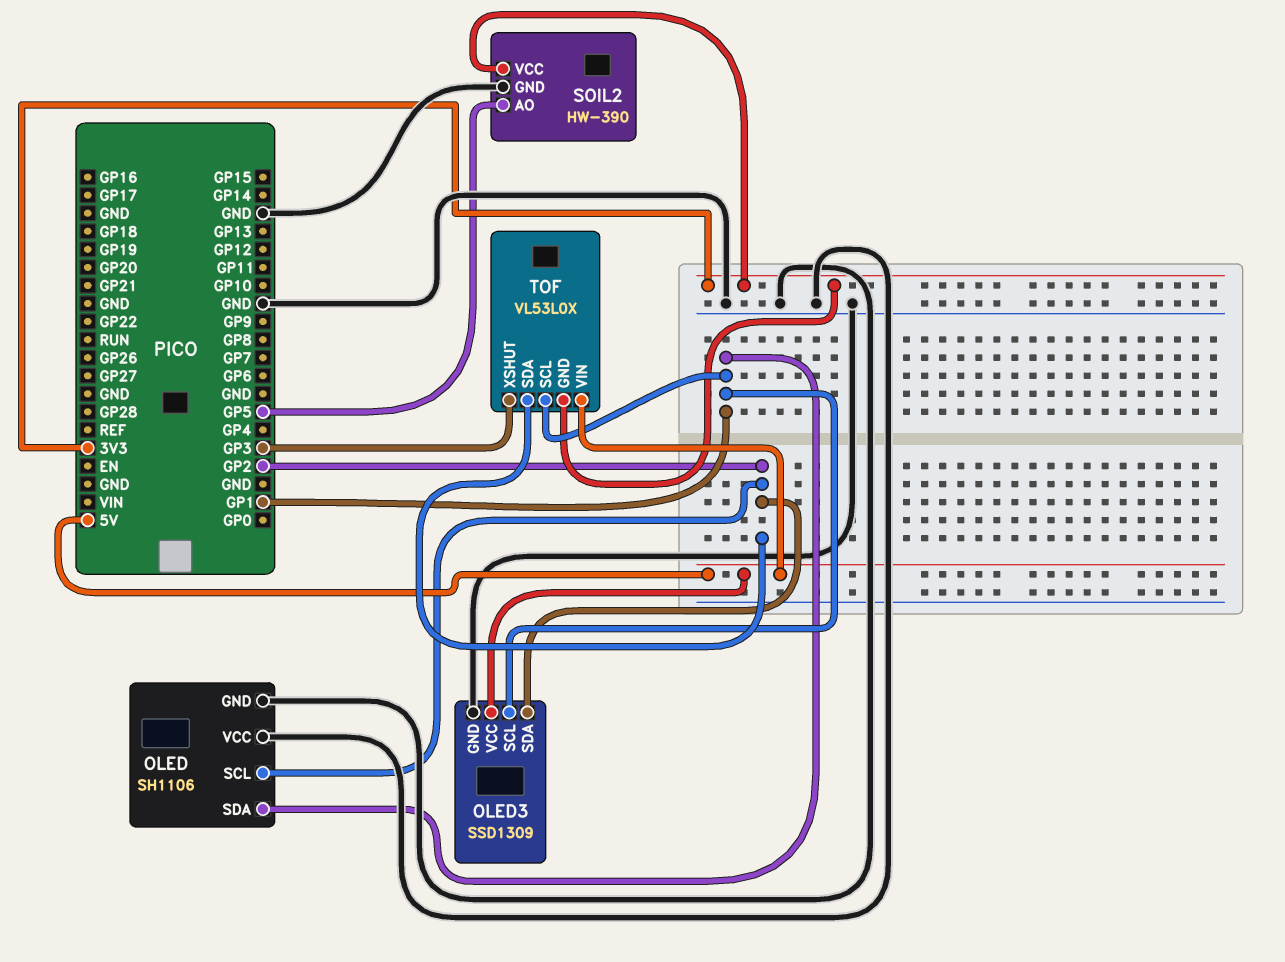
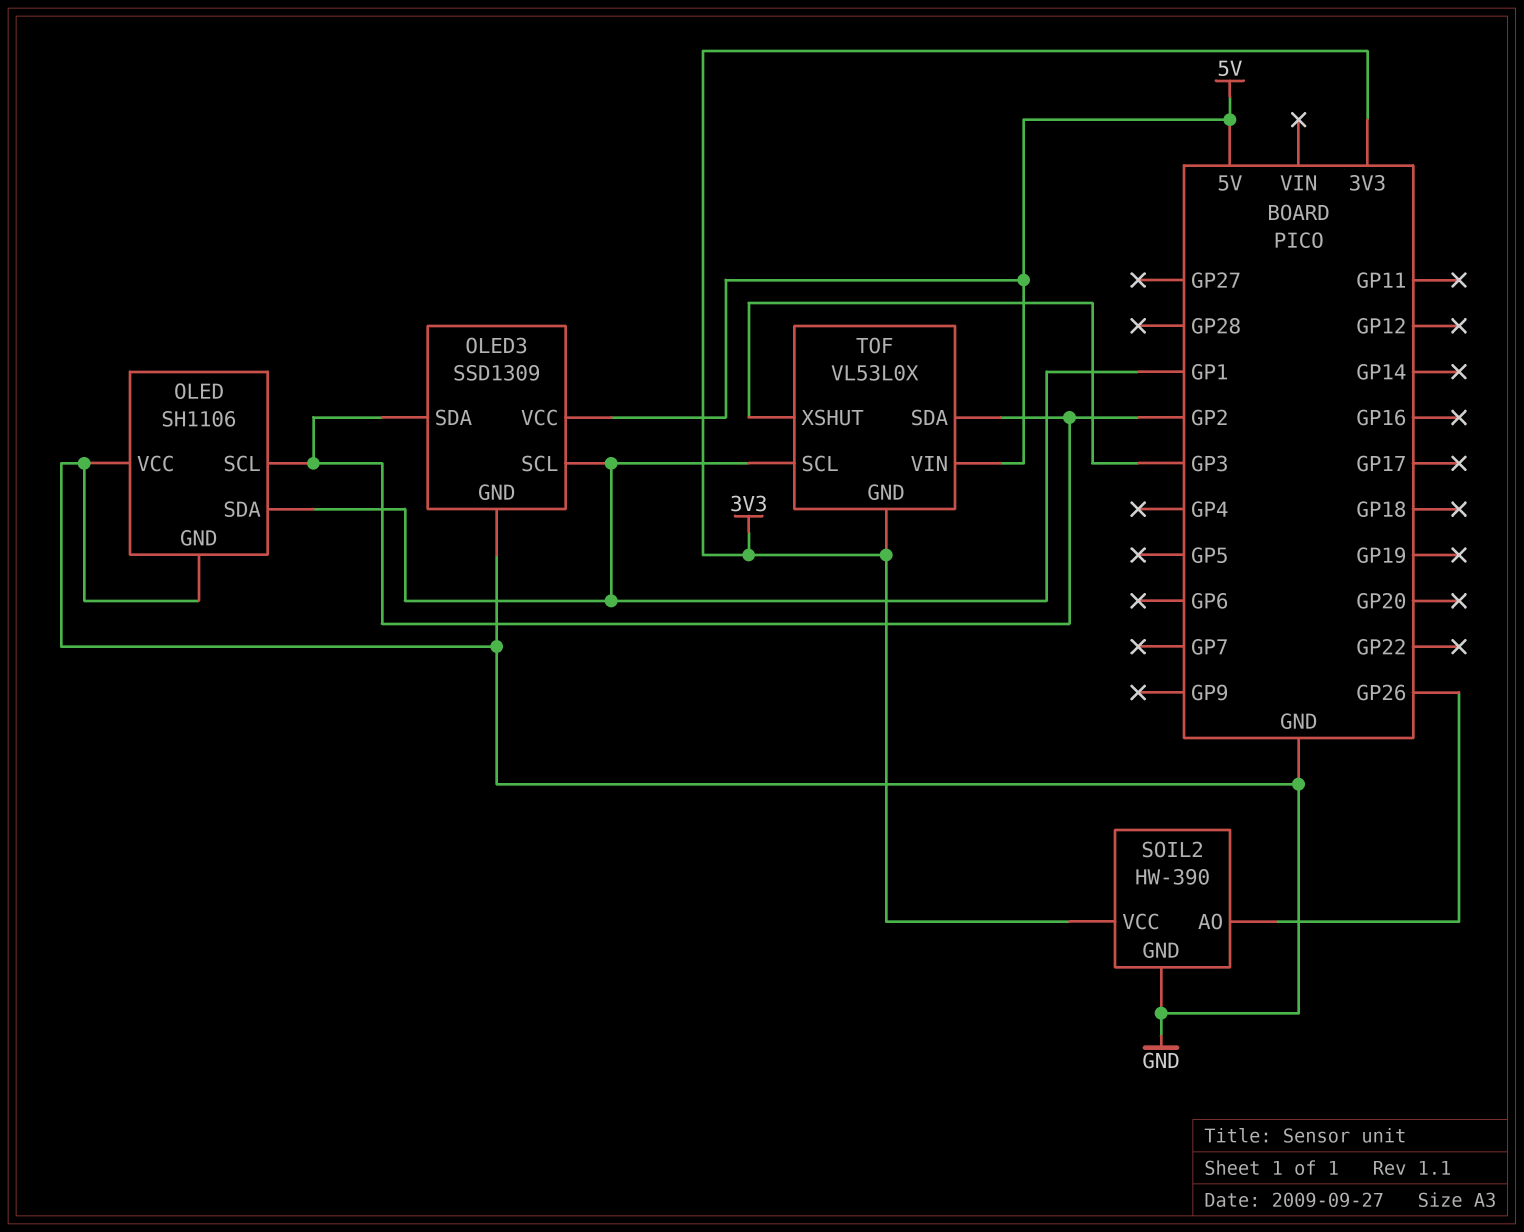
SOIL2 pin AO: GP5 -> GP26

